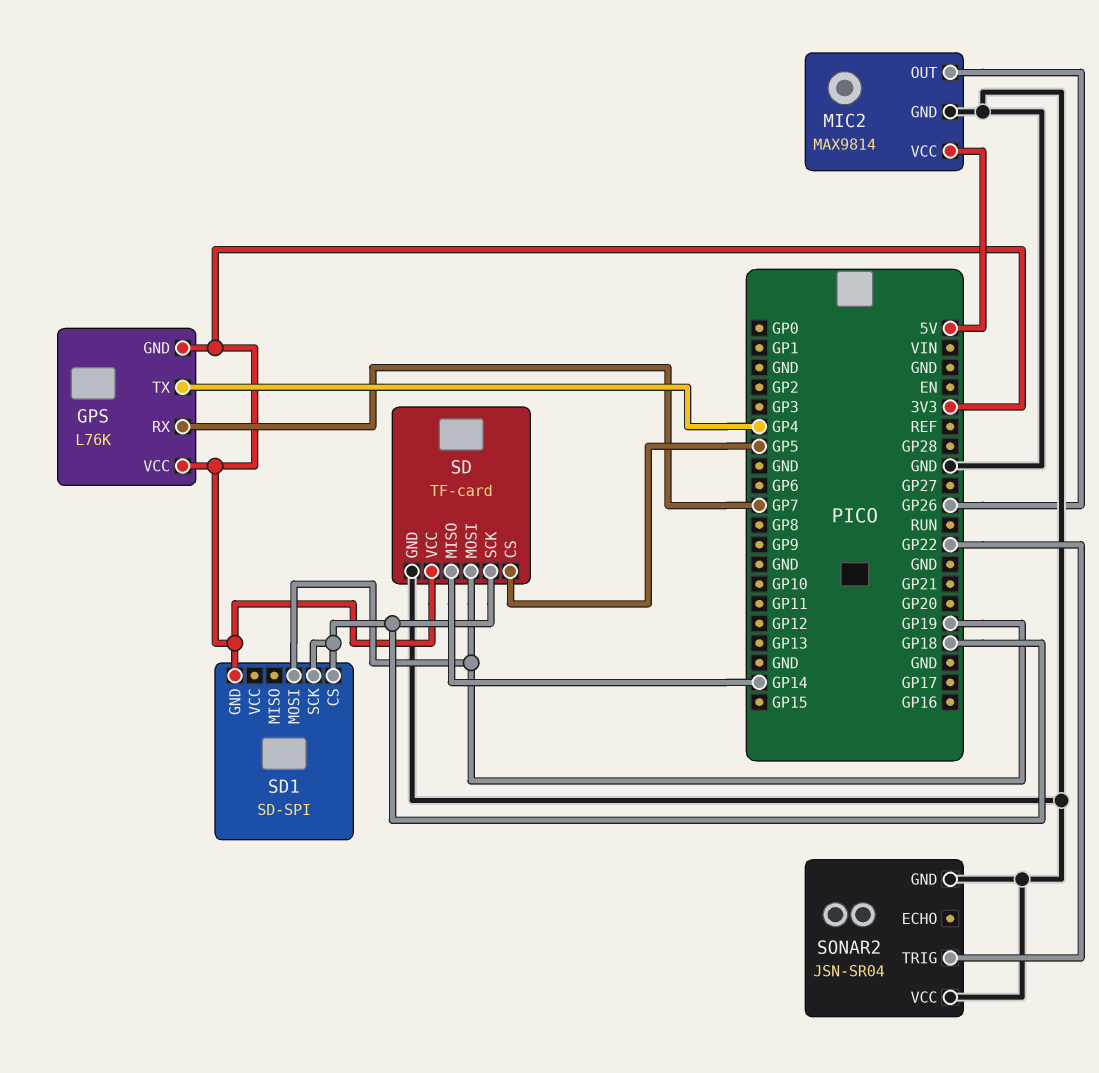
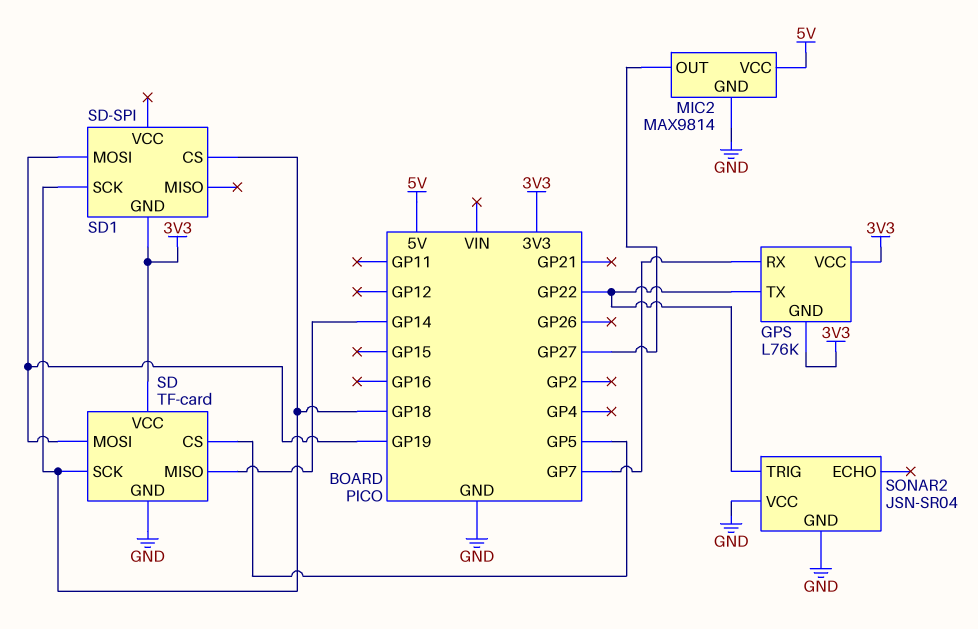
GPS pin TX: GP4 -> GP22
MIC2 pin OUT: GP26 -> GP27

